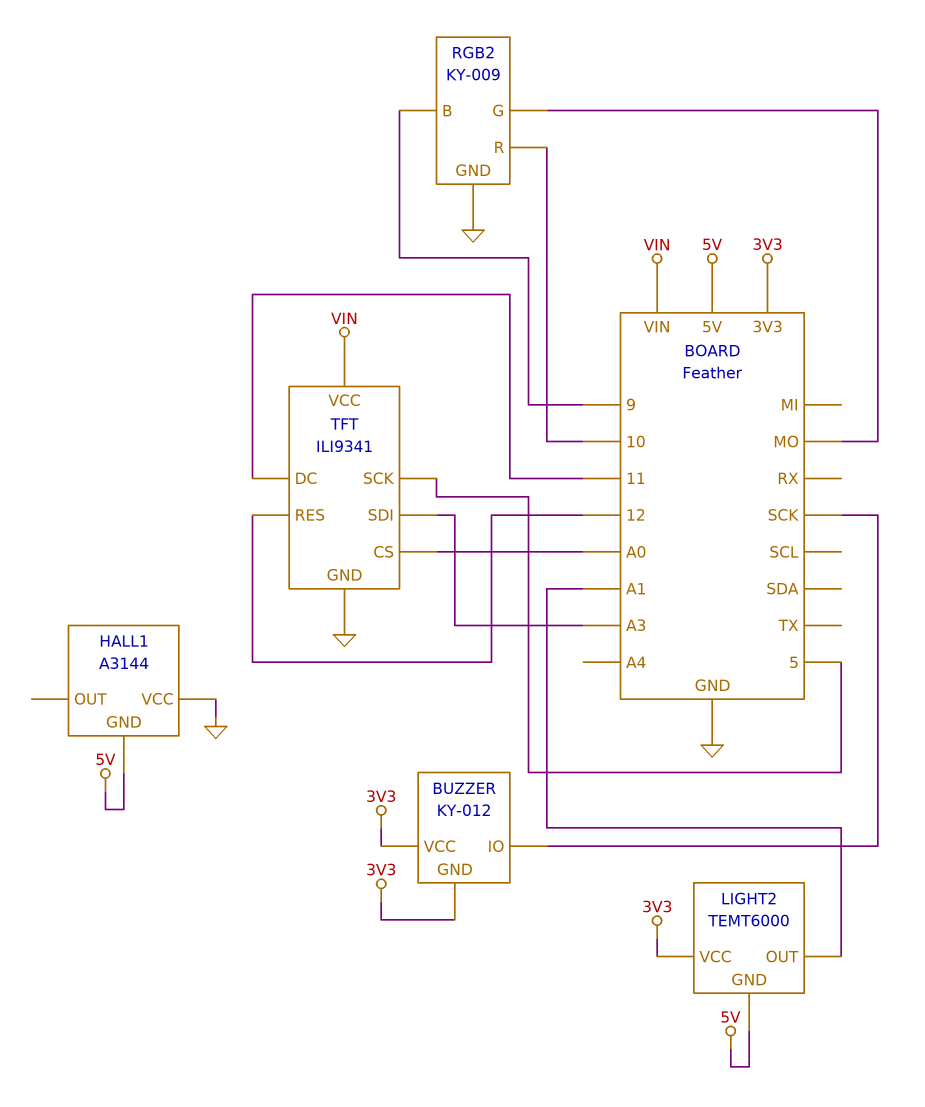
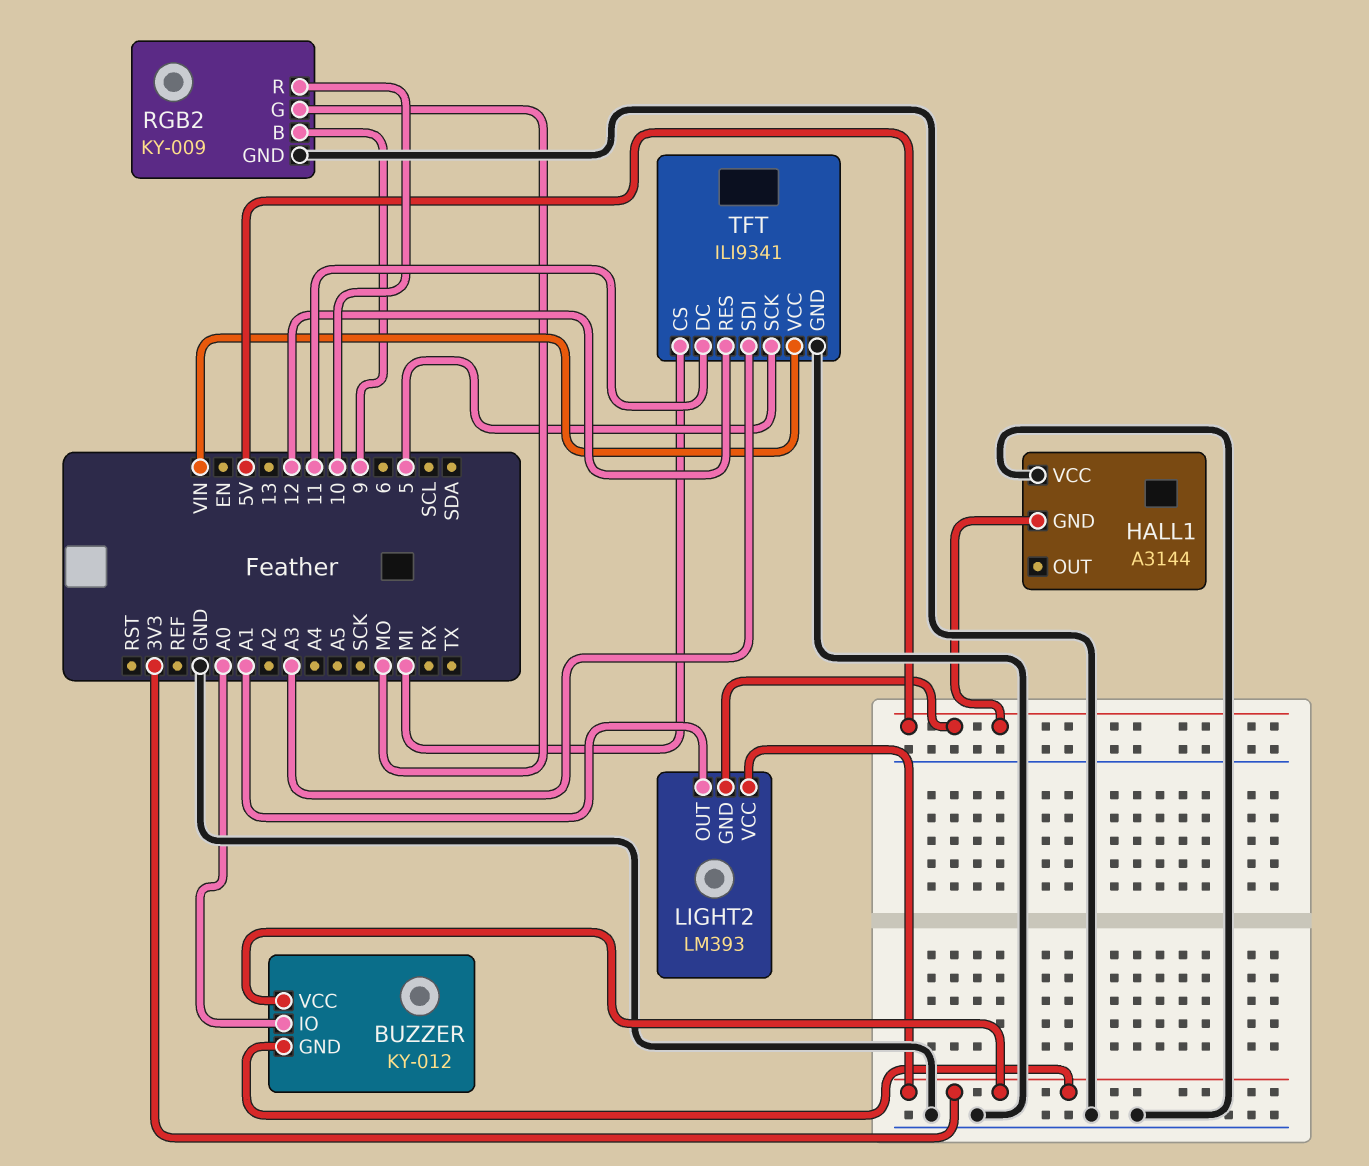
BUZZER pin IO: SCK -> A0
LIGHT2: TEMT6000 -> LM393
TFT pin CS: A0 -> MI

